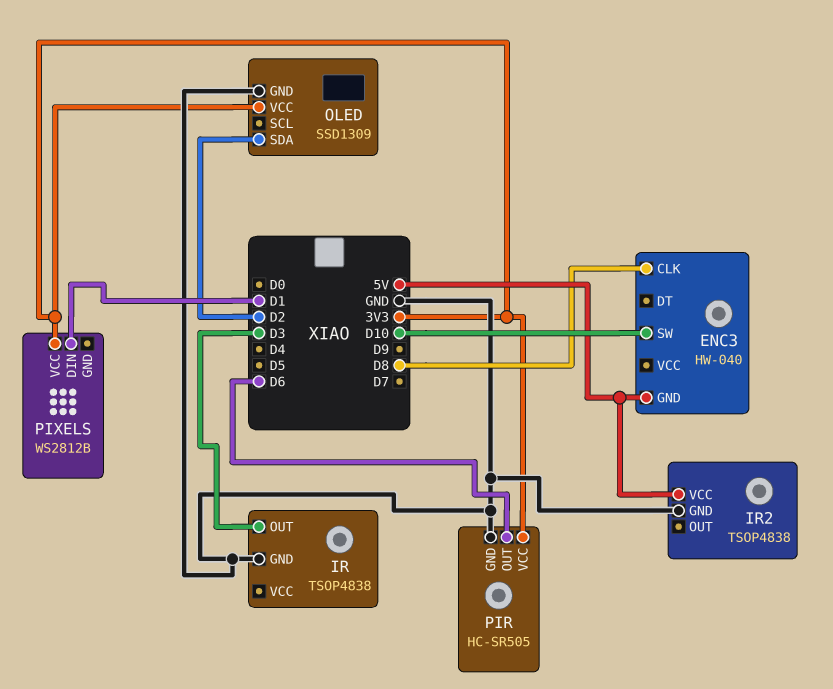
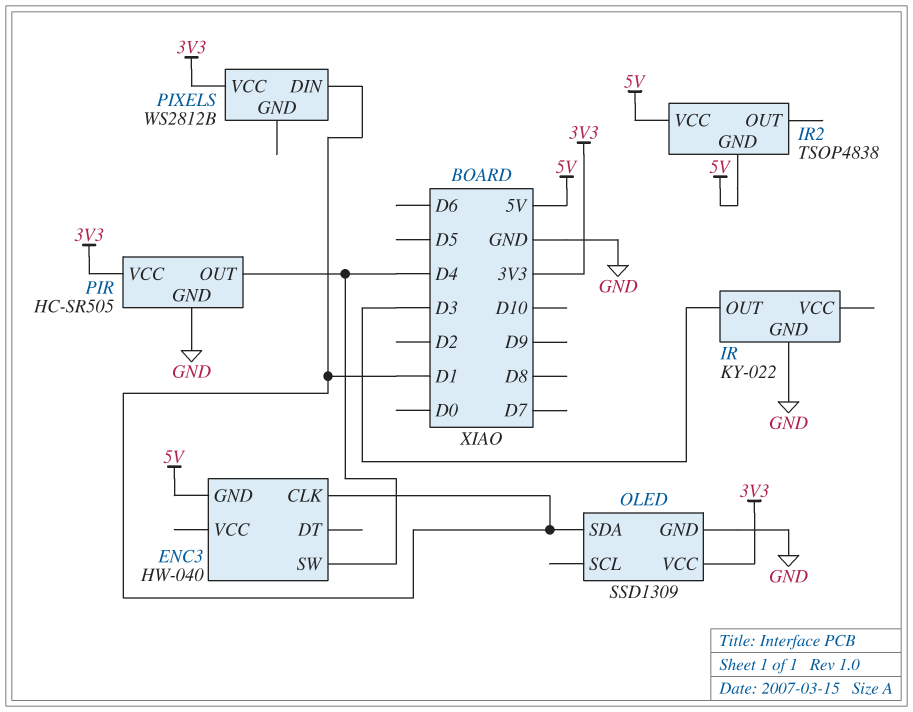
ENC3 pin CLK: D8 -> D1
ENC3 pin SW: D10 -> D4
IR: TSOP4838 -> KY-022
IR2 pin GND: GND -> 5V
OLED pin SDA: D2 -> D1
PIR pin OUT: D6 -> D4

